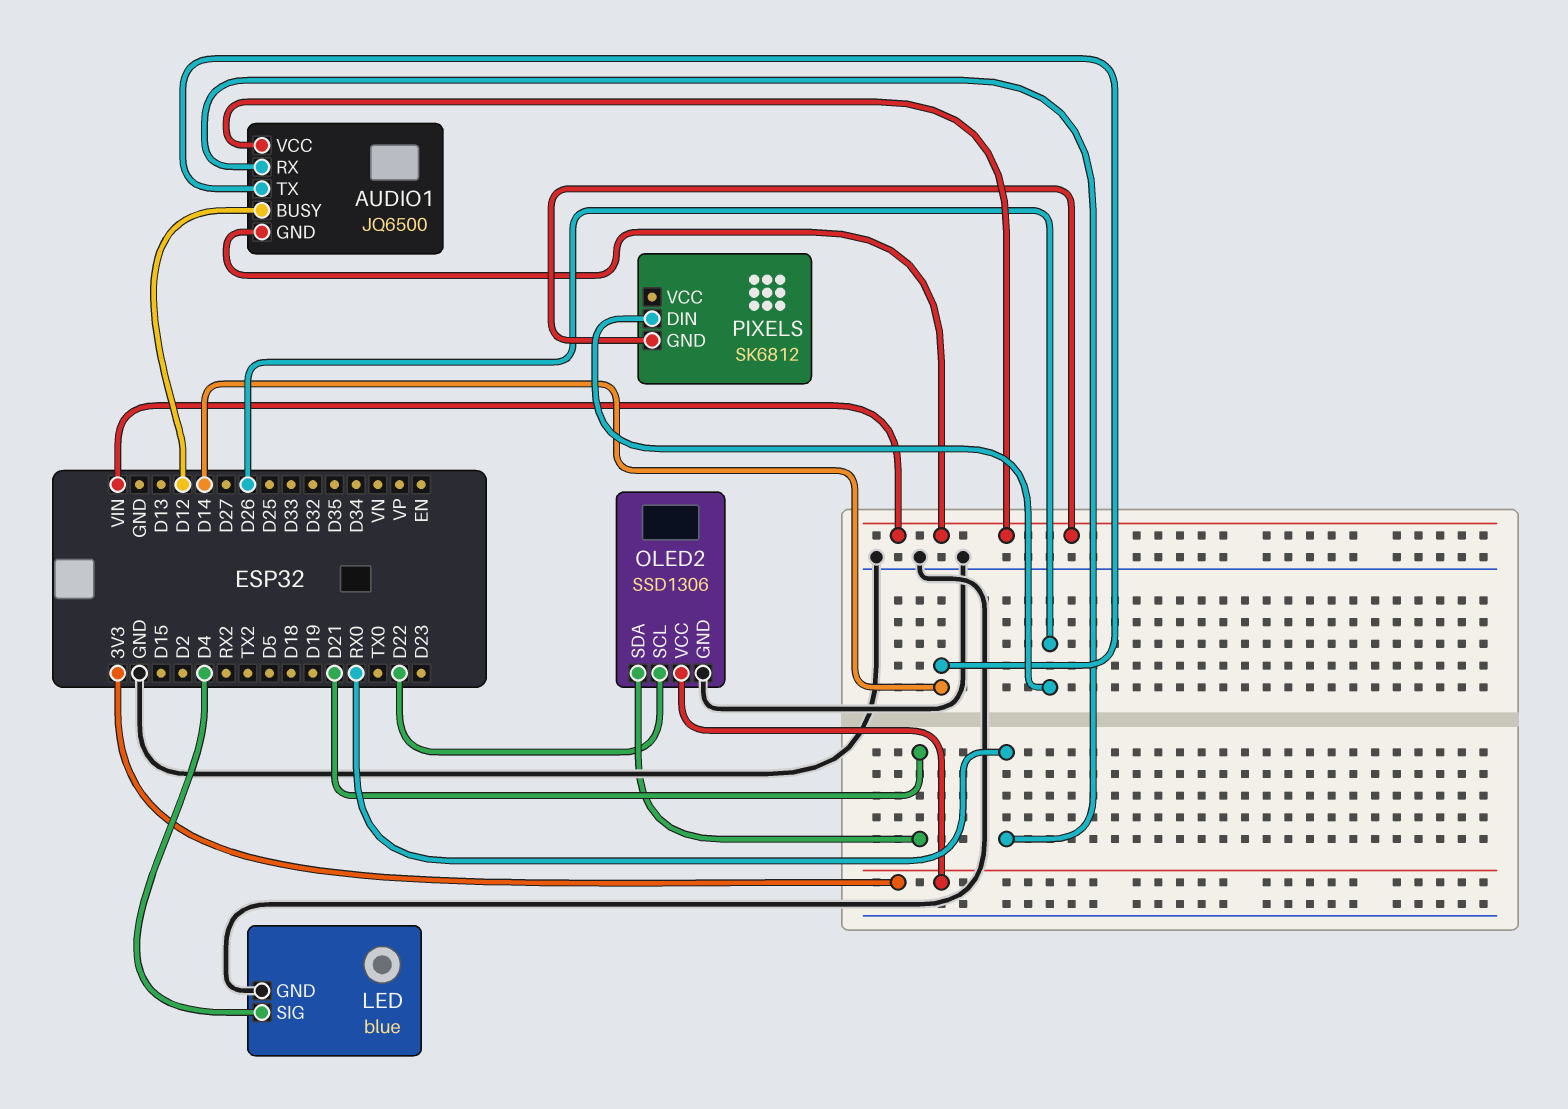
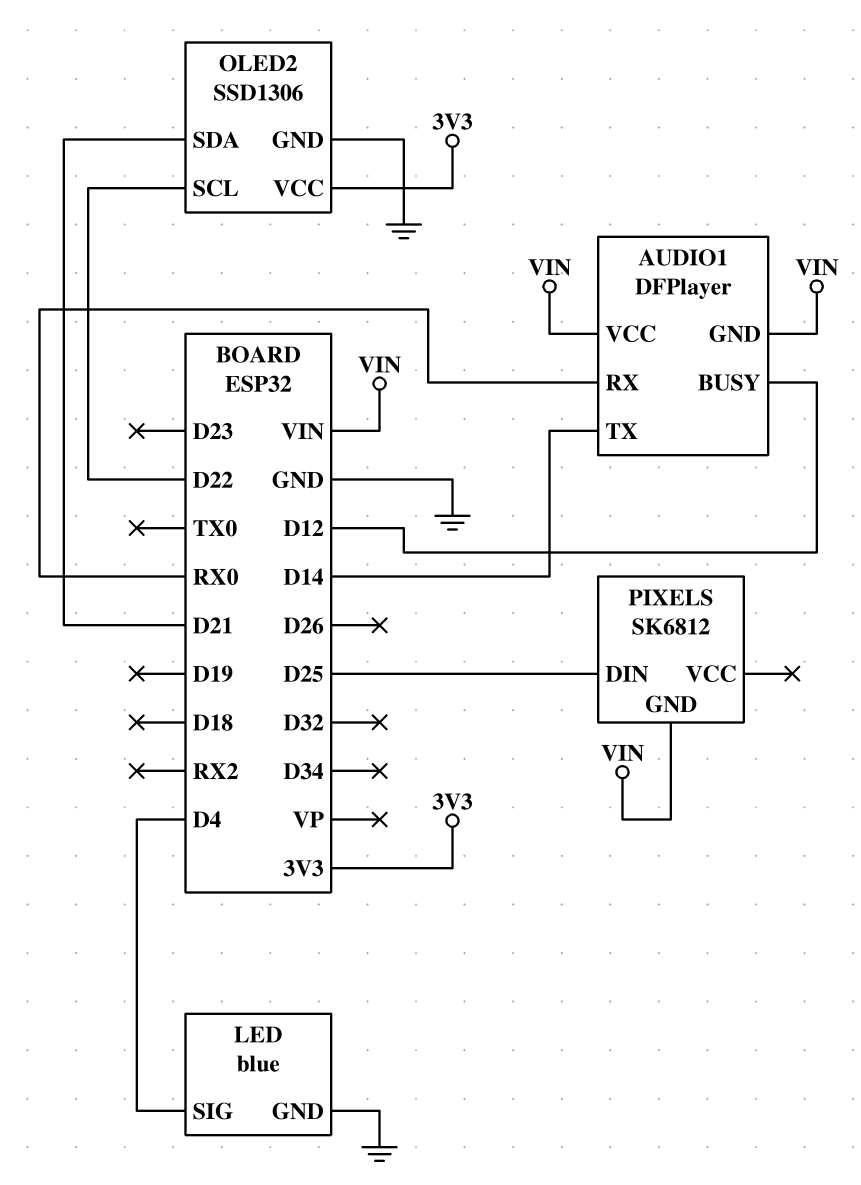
AUDIO1: JQ6500 -> DFPlayer
PIXELS pin DIN: D26 -> D25

